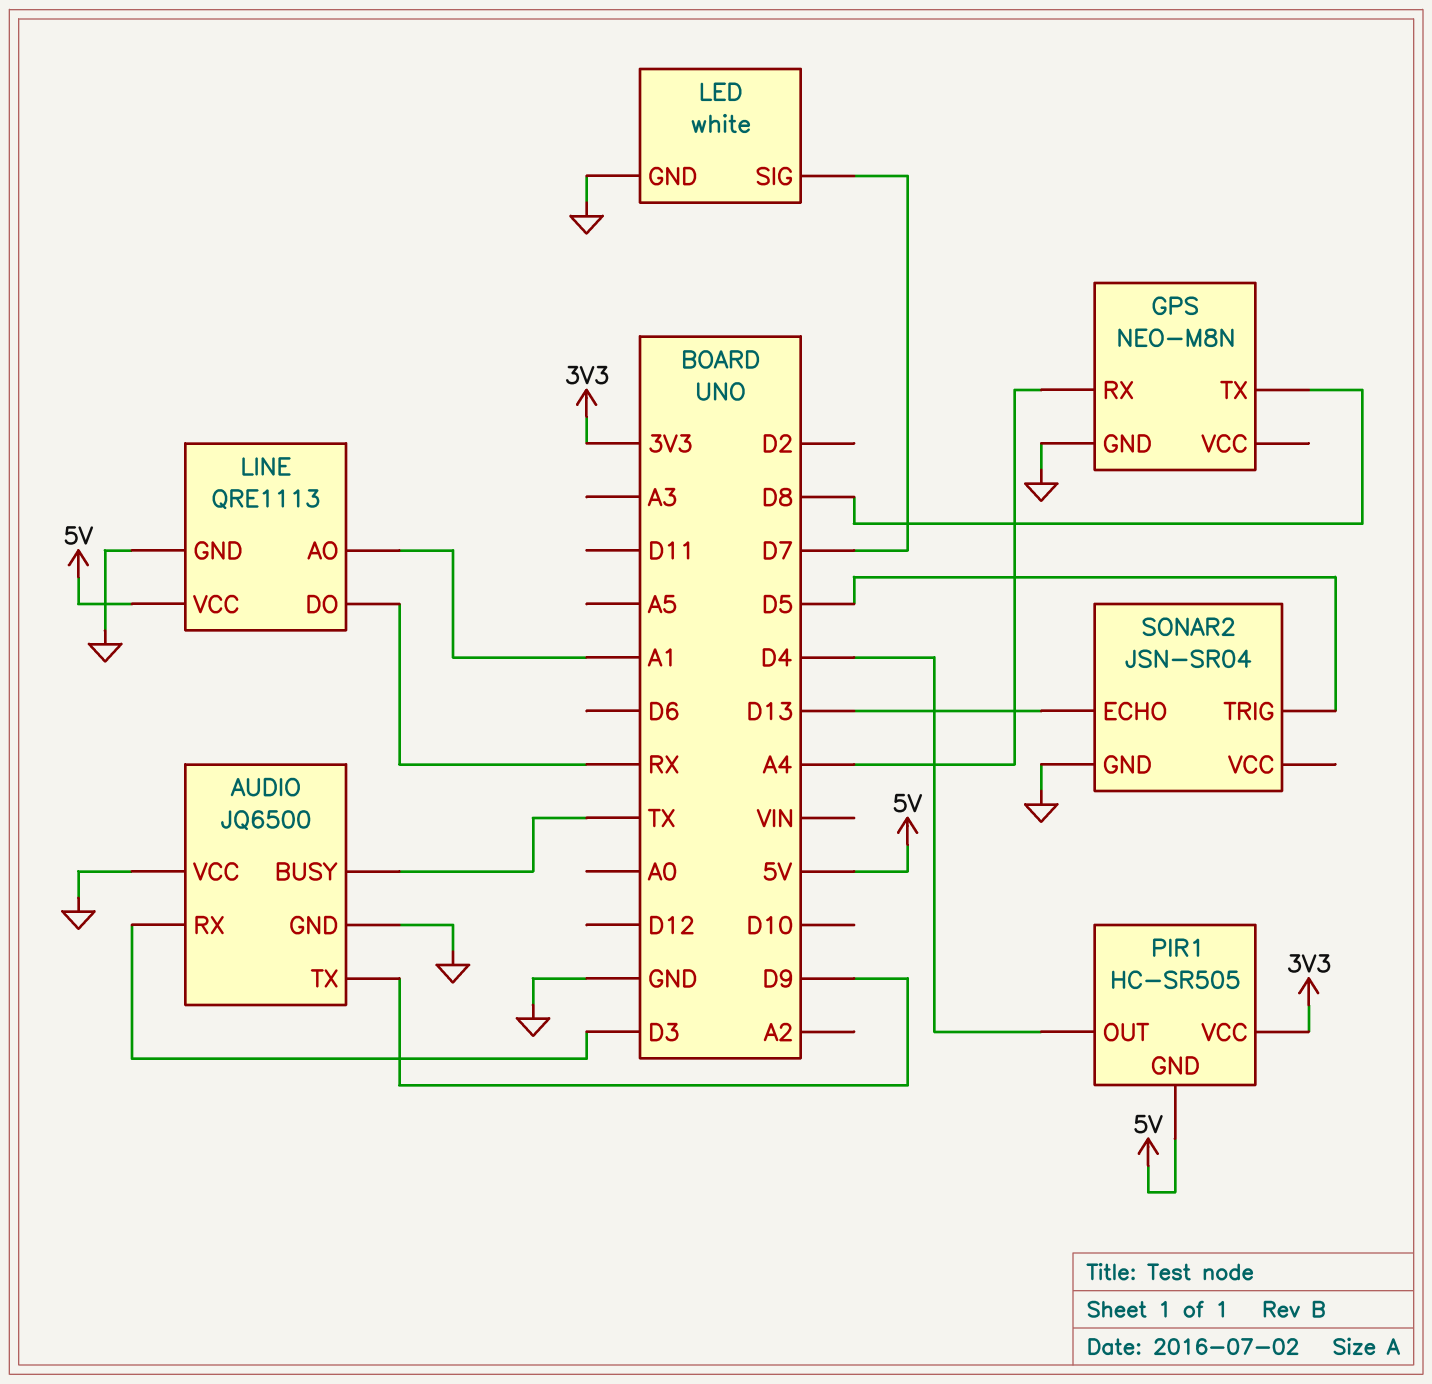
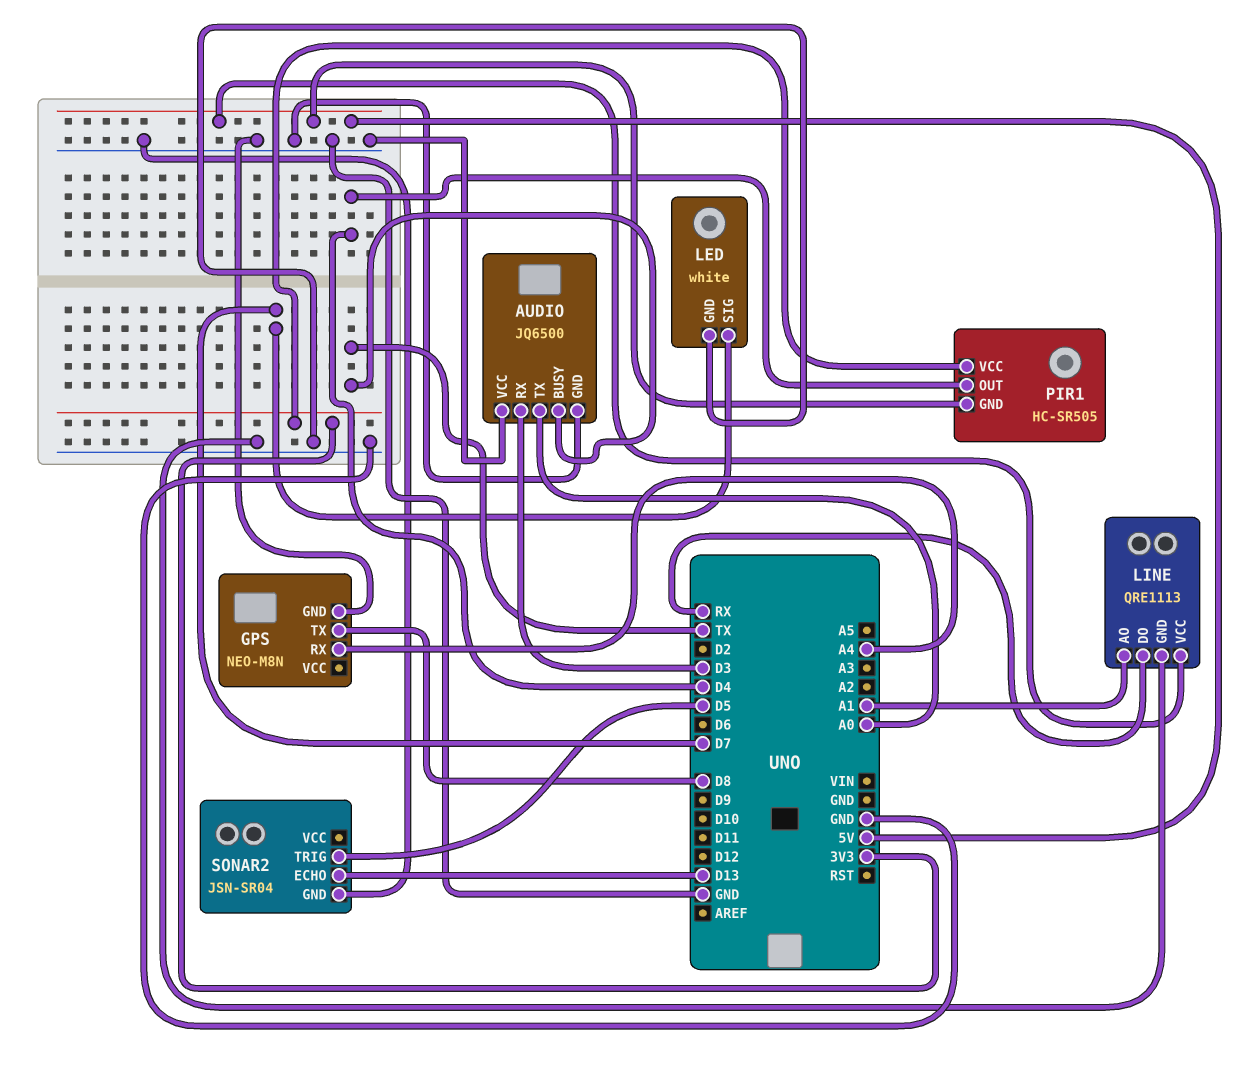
AUDIO pin TX: D9 -> A0

